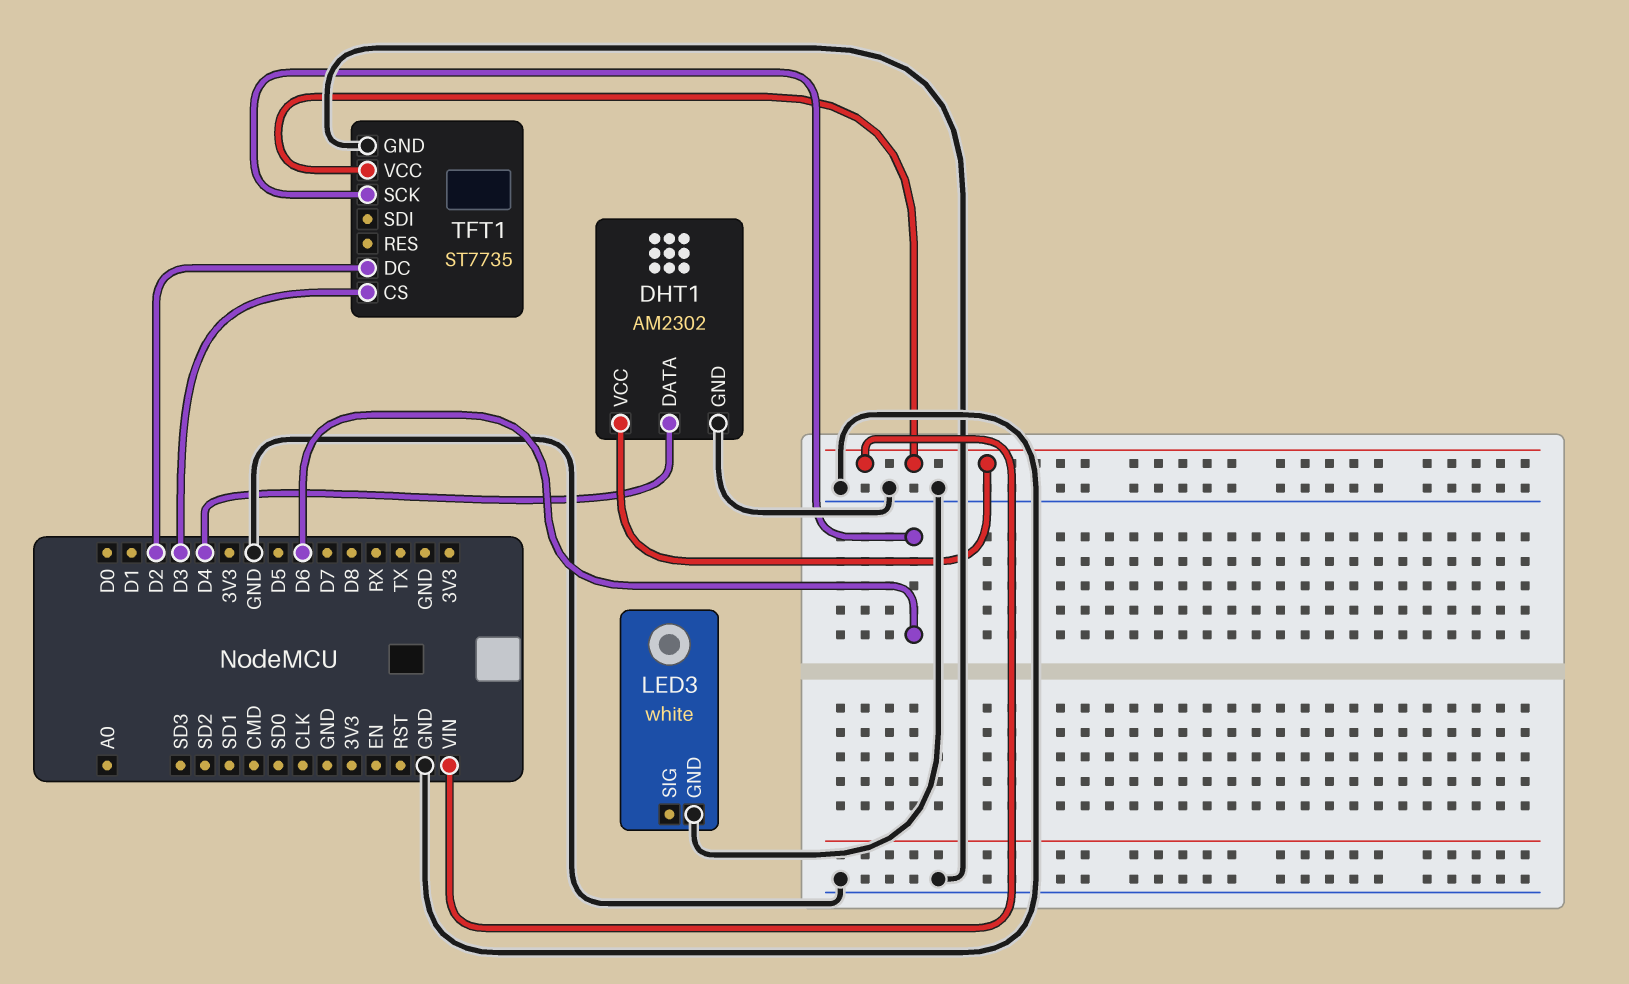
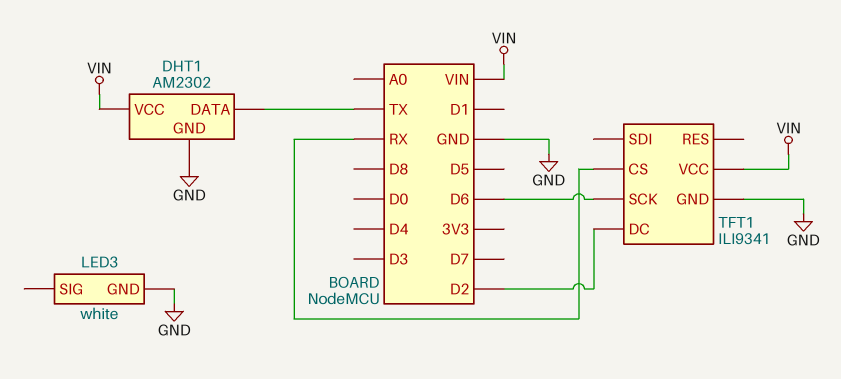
DHT1 pin DATA: D4 -> TX
TFT1: ST7735 -> ILI9341
TFT1 pin CS: D3 -> RX

